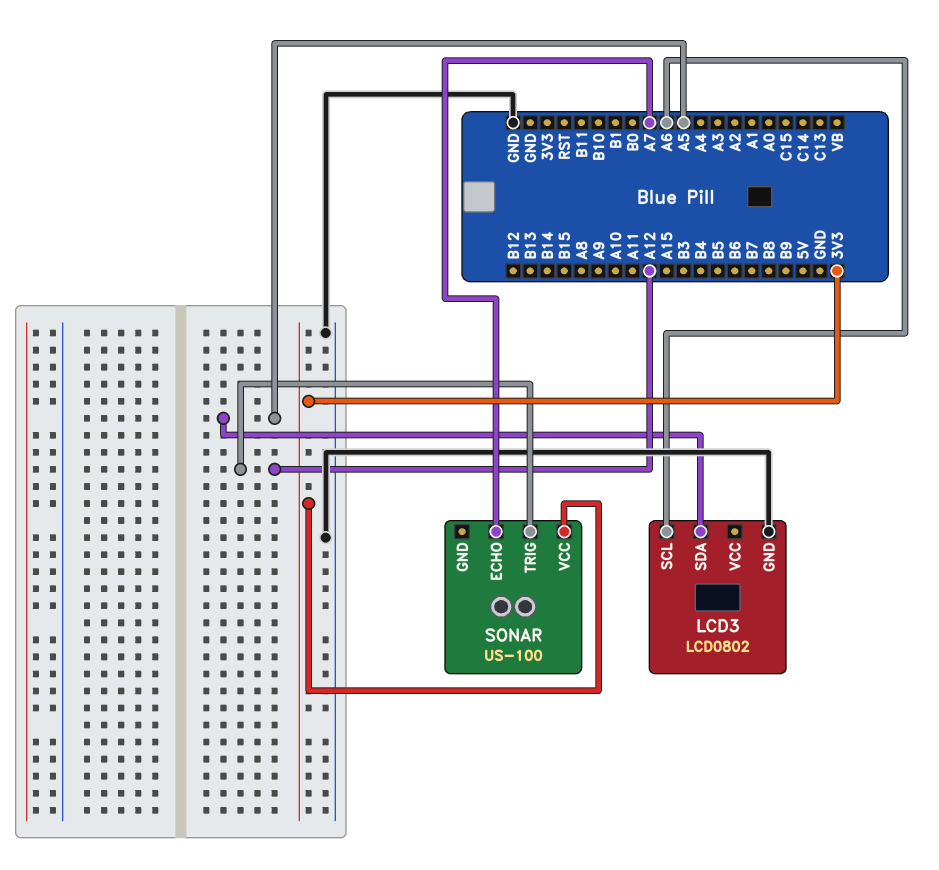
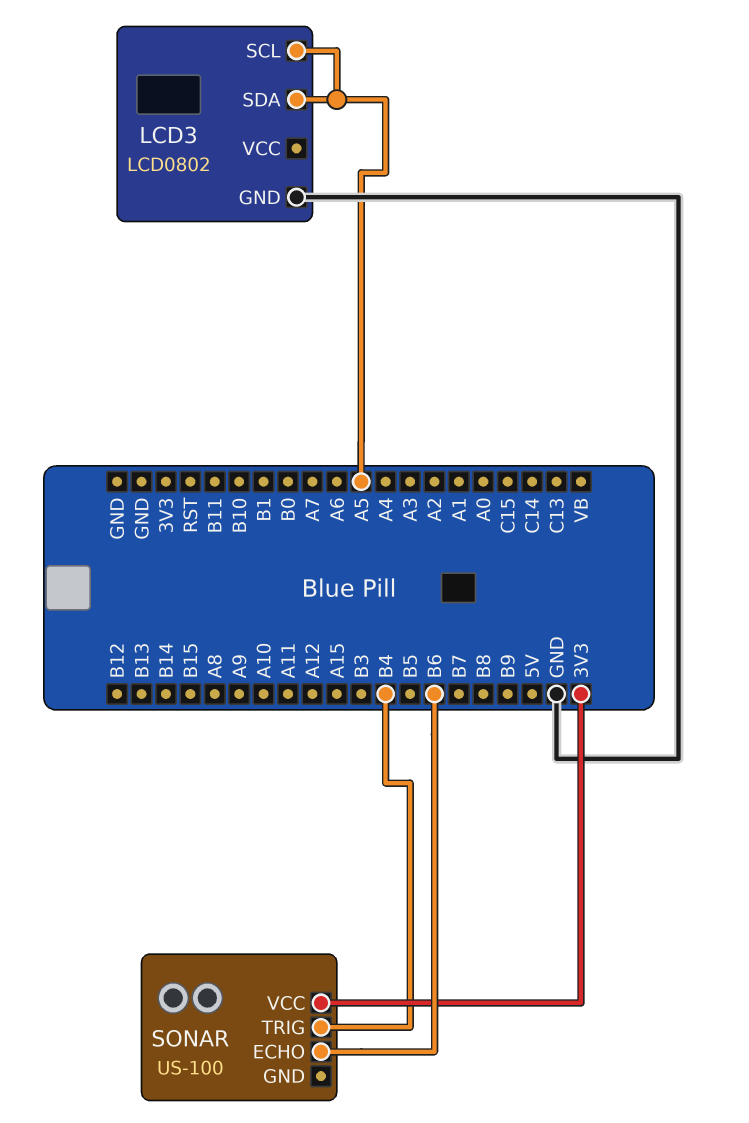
LCD3 pin SCL: A6 -> A5
SONAR pin ECHO: A7 -> B6
SONAR pin TRIG: A12 -> B4

